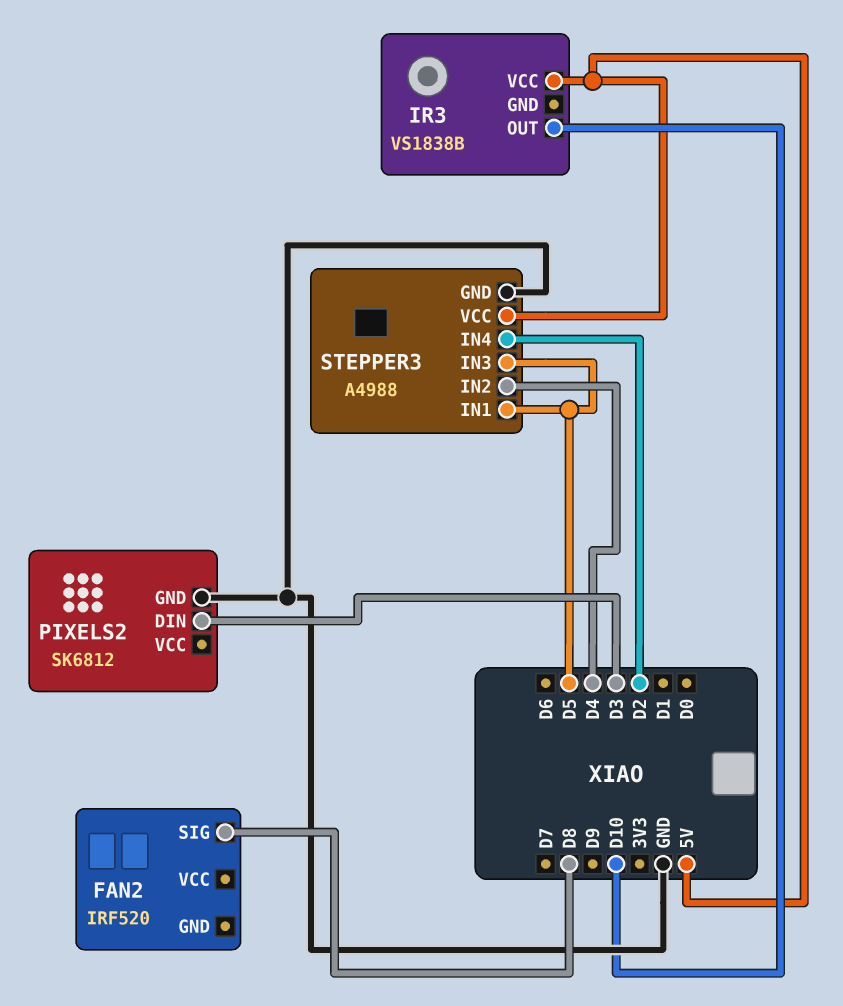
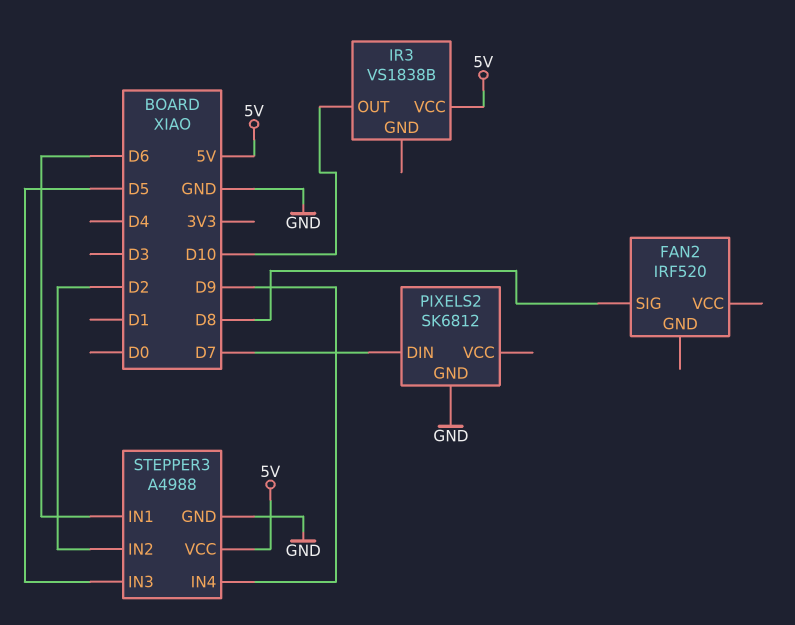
PIXELS2 pin DIN: D3 -> D7
STEPPER3 pin IN1: D5 -> D6
STEPPER3 pin IN2: D4 -> D2
STEPPER3 pin IN4: D2 -> D9

